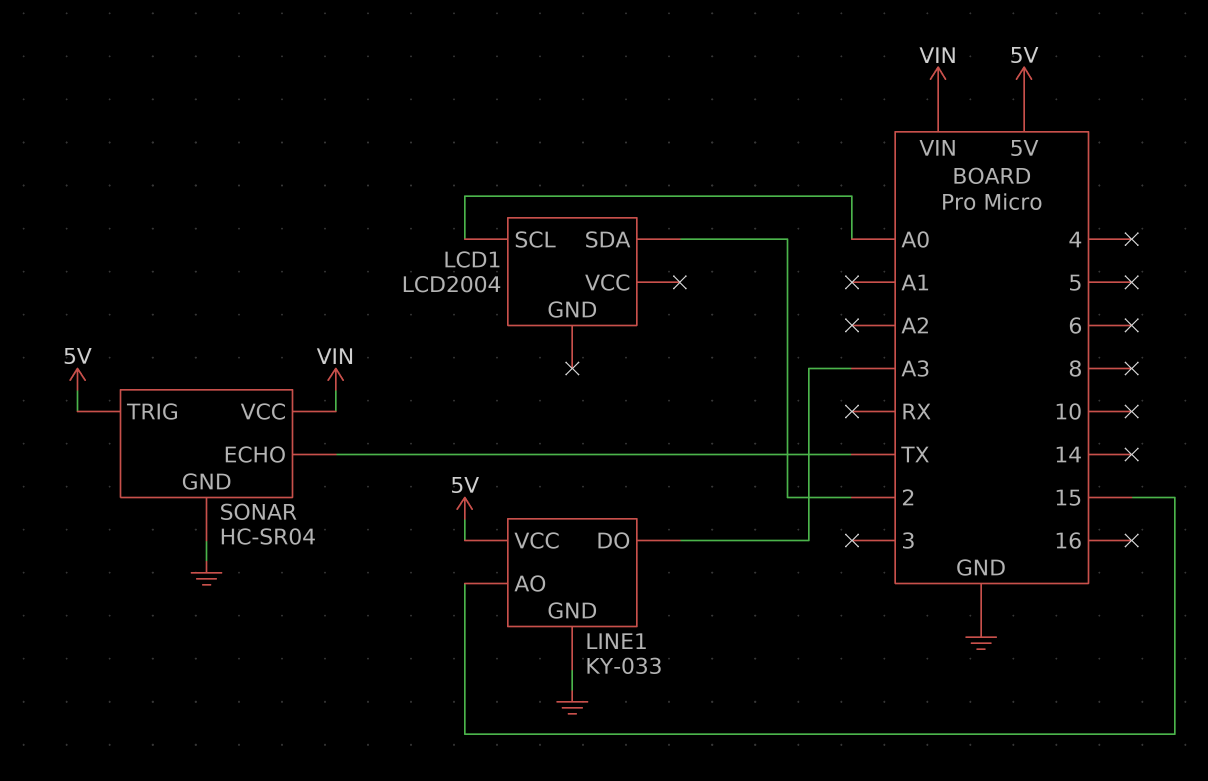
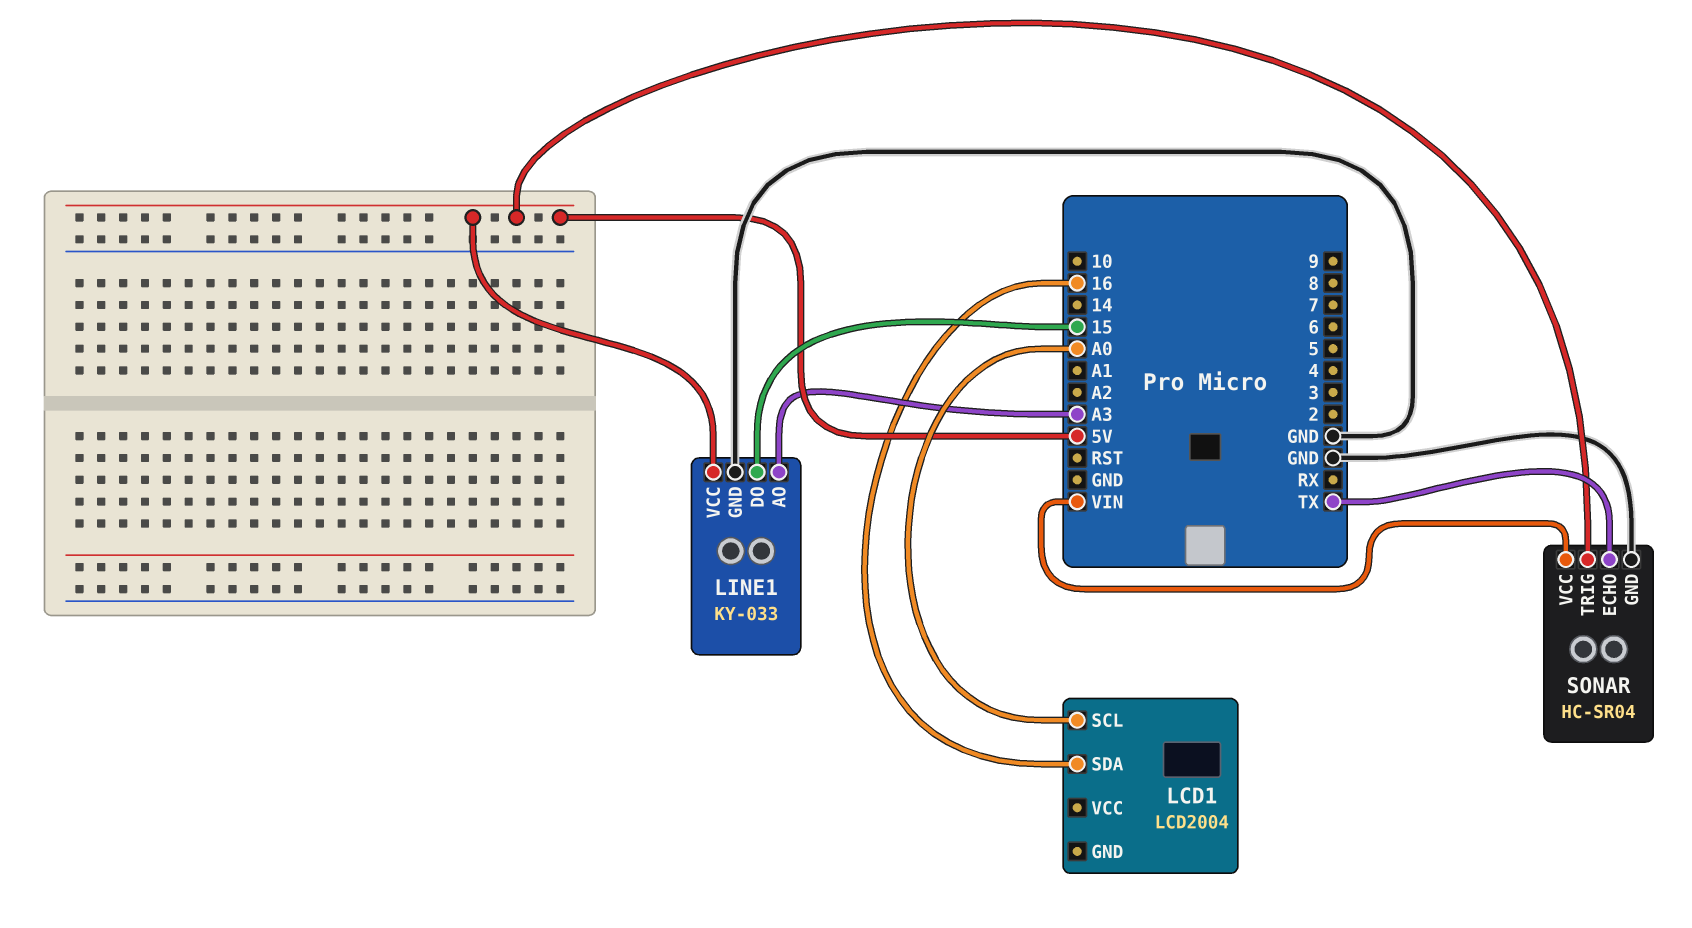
LCD1 pin SDA: 2 -> 16
LINE1 pin AO: 15 -> A3
LINE1 pin DO: A3 -> 15

